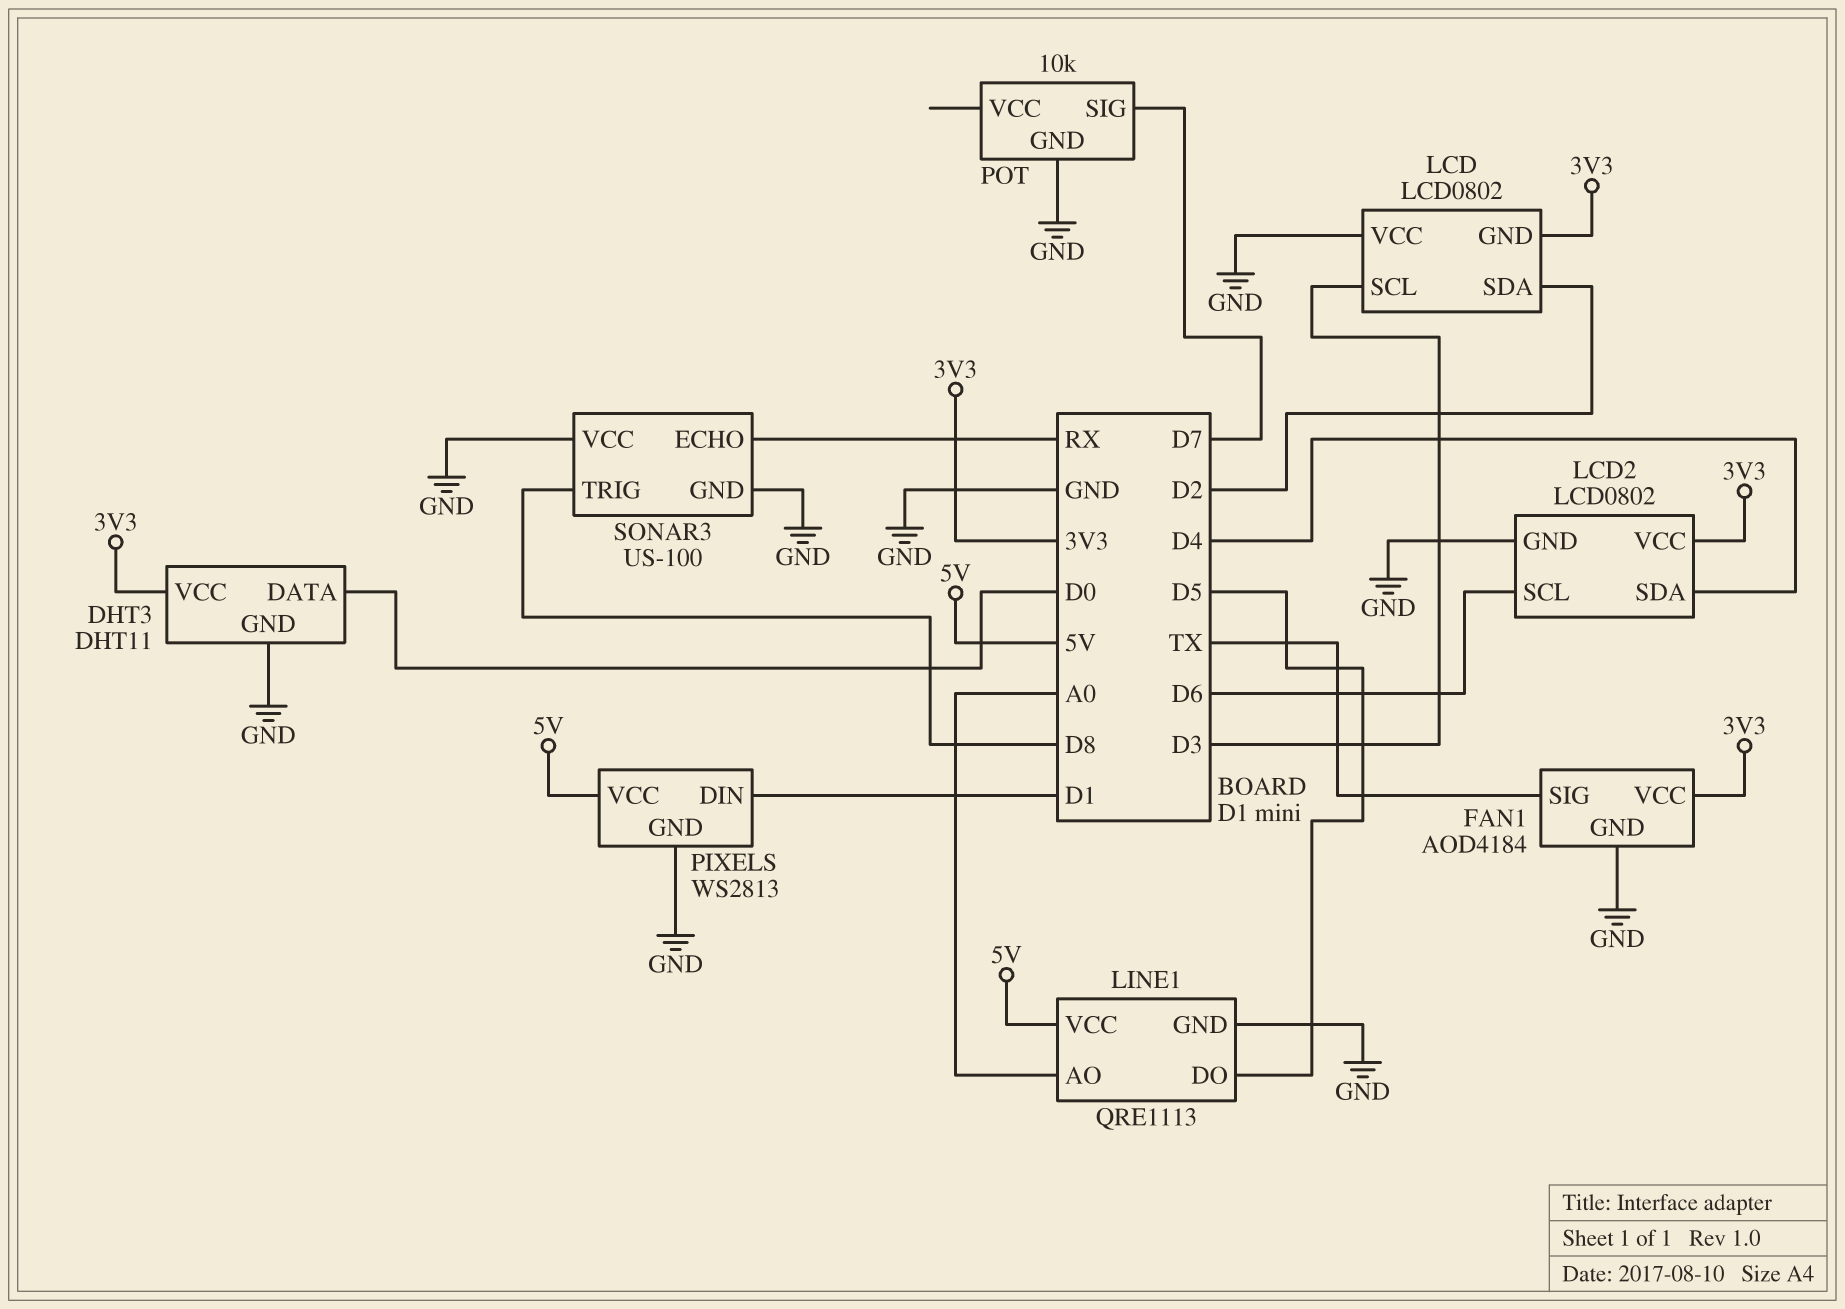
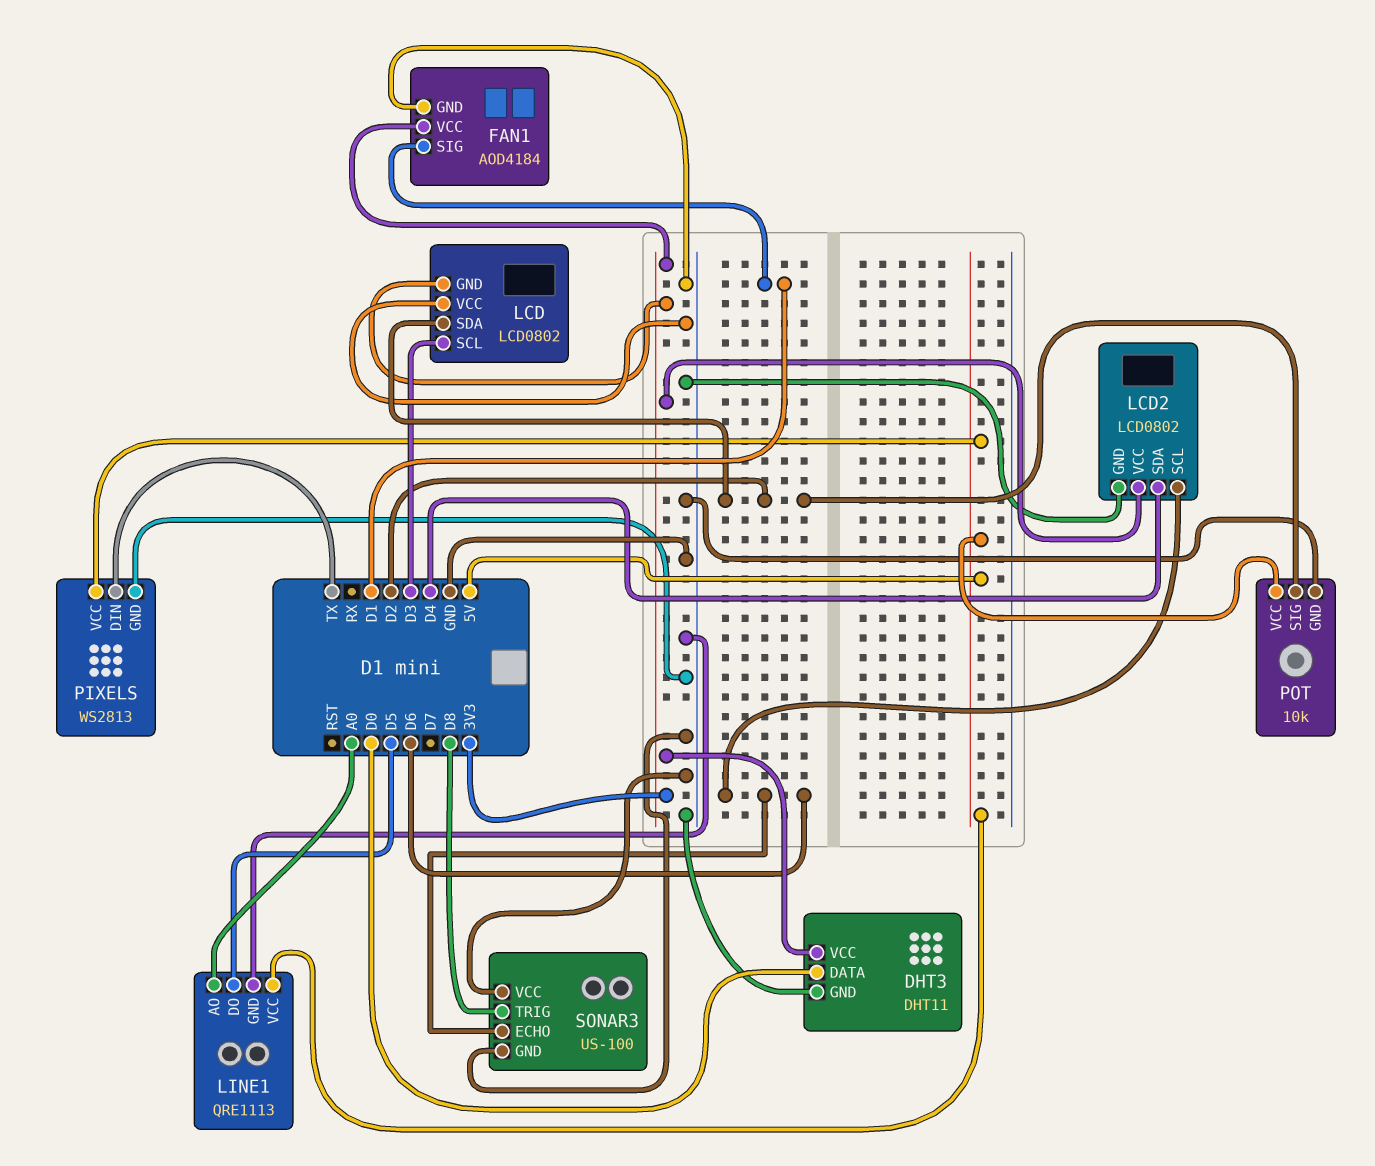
FAN1 pin SIG: TX -> D1
PIXELS pin DIN: D1 -> TX
POT pin SIG: D7 -> D2
POT pin VCC: none -> 5V
SONAR3 pin ECHO: RX -> D6

